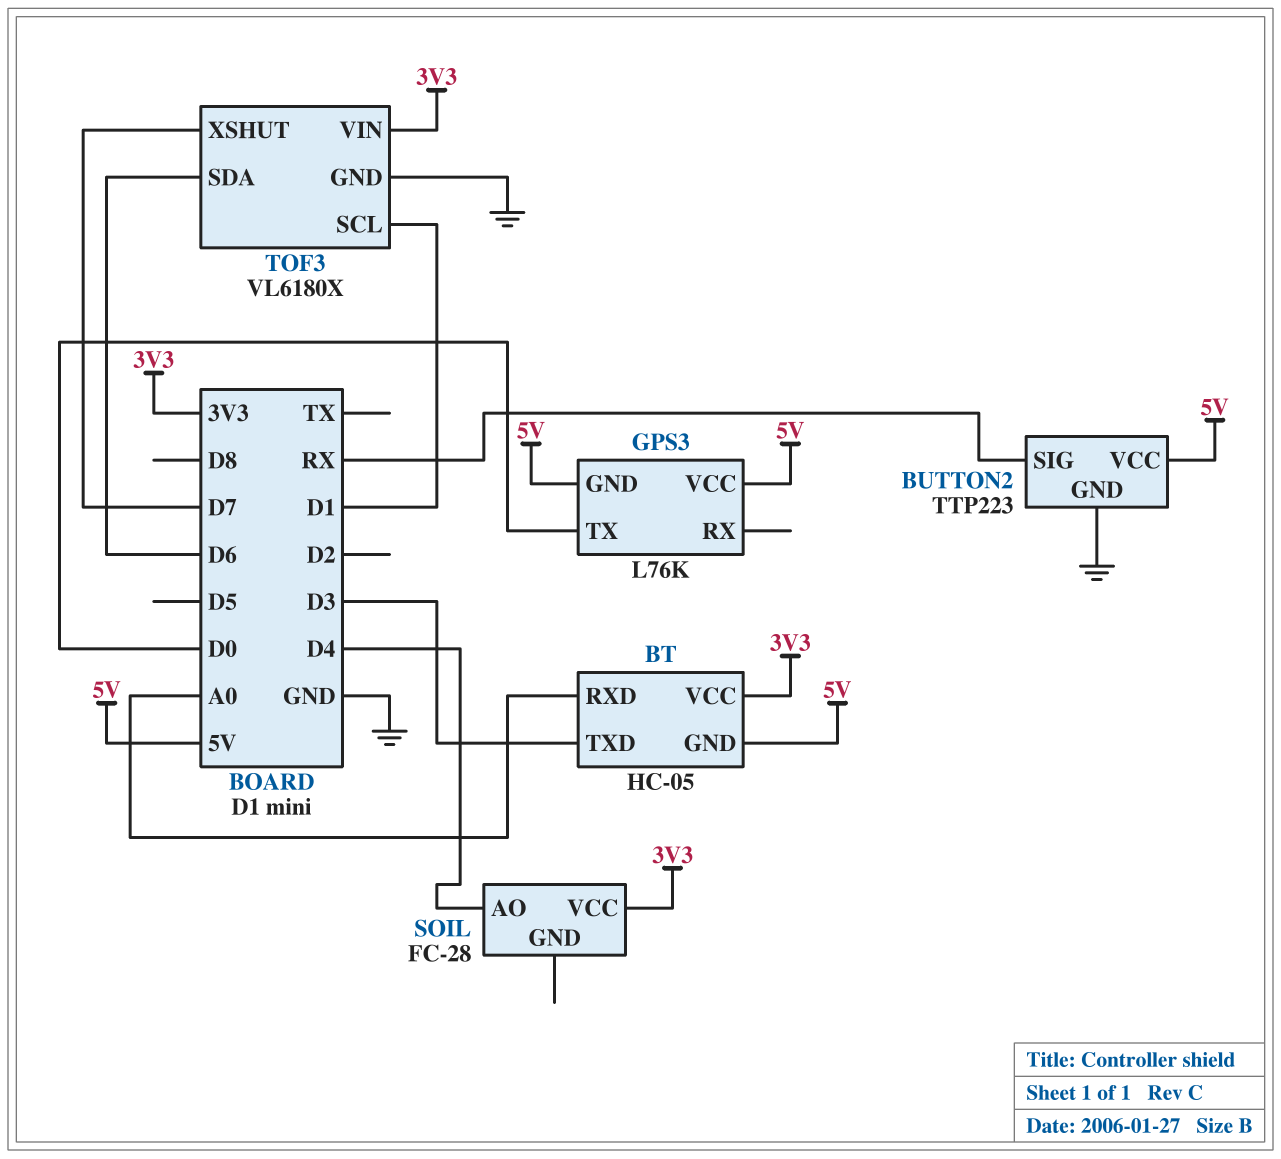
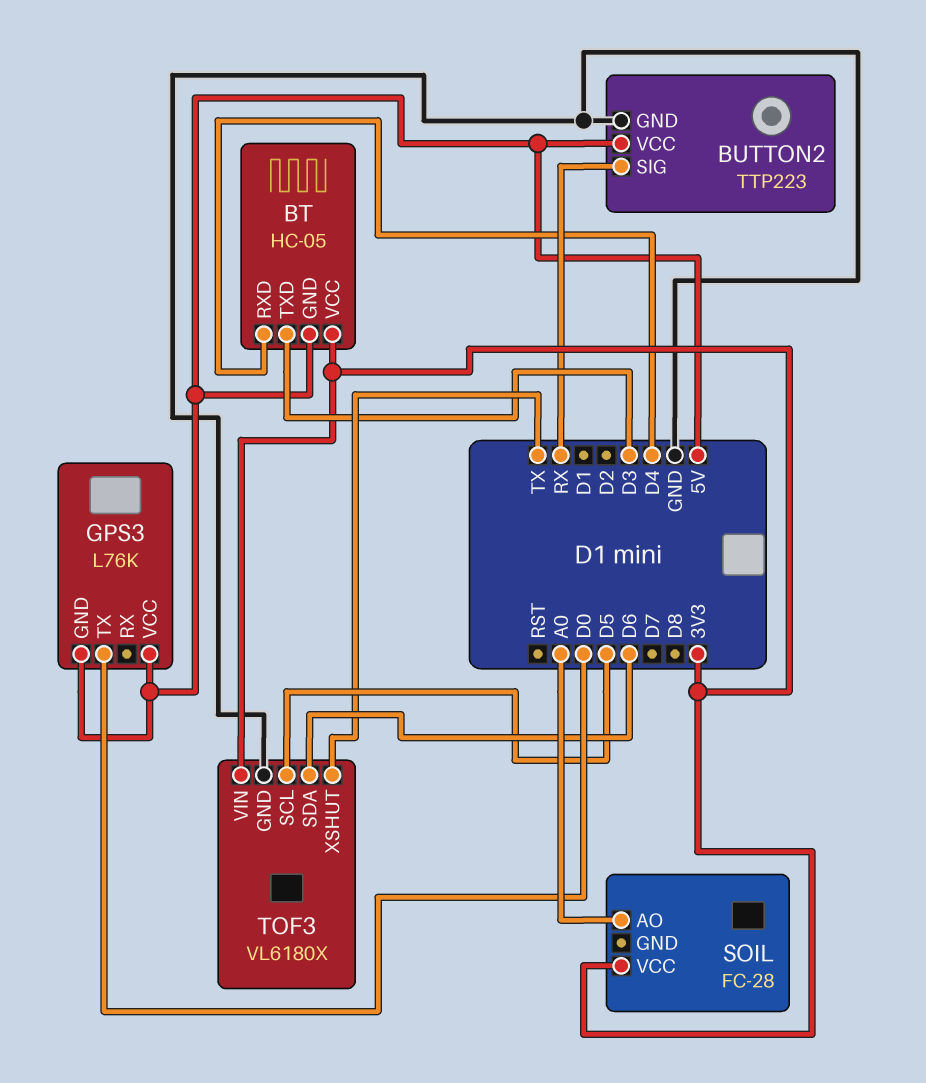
BT pin RXD: A0 -> D4
SOIL pin AO: D4 -> A0
TOF3 pin SCL: D1 -> D5
TOF3 pin XSHUT: D7 -> TX

